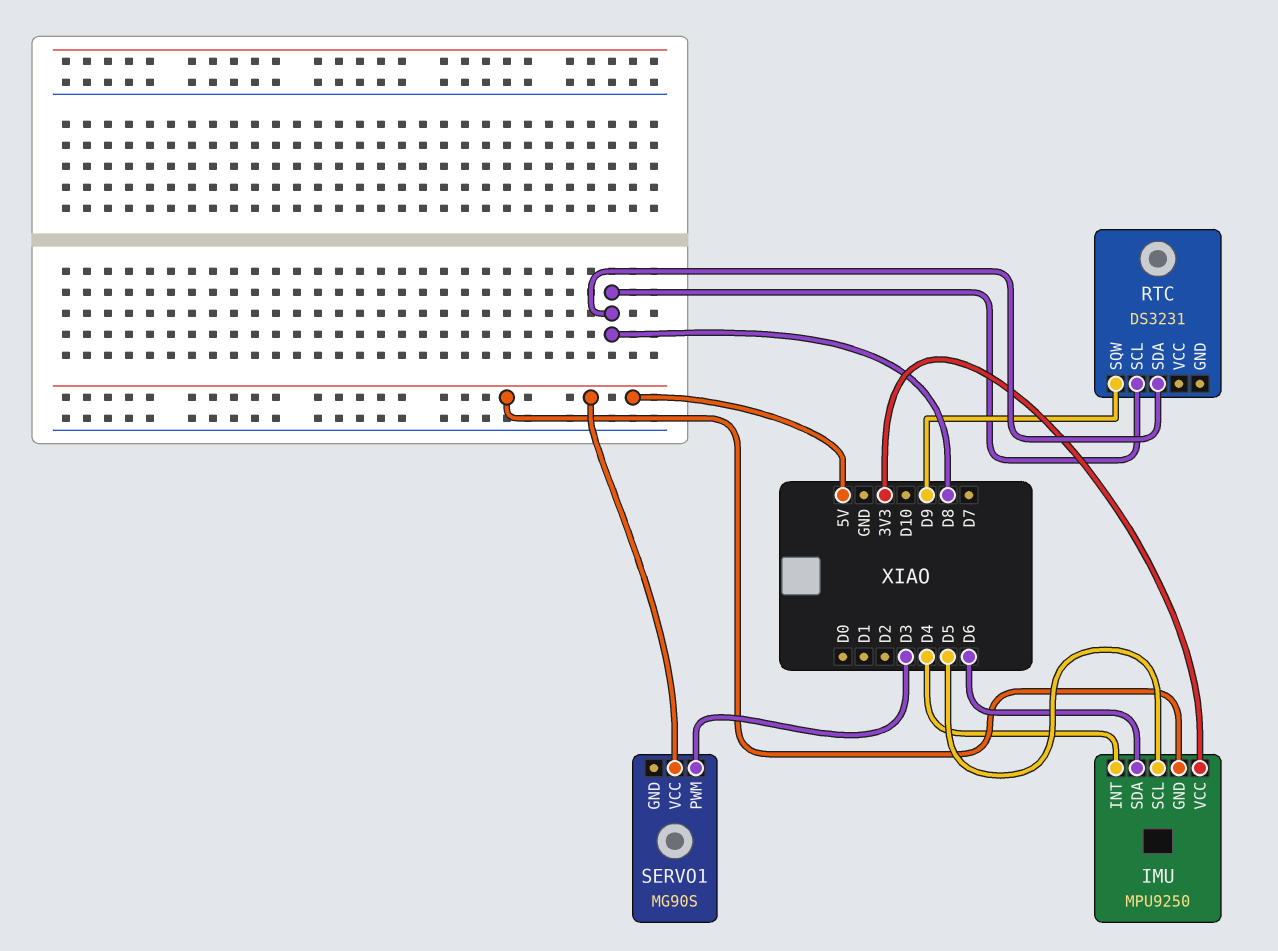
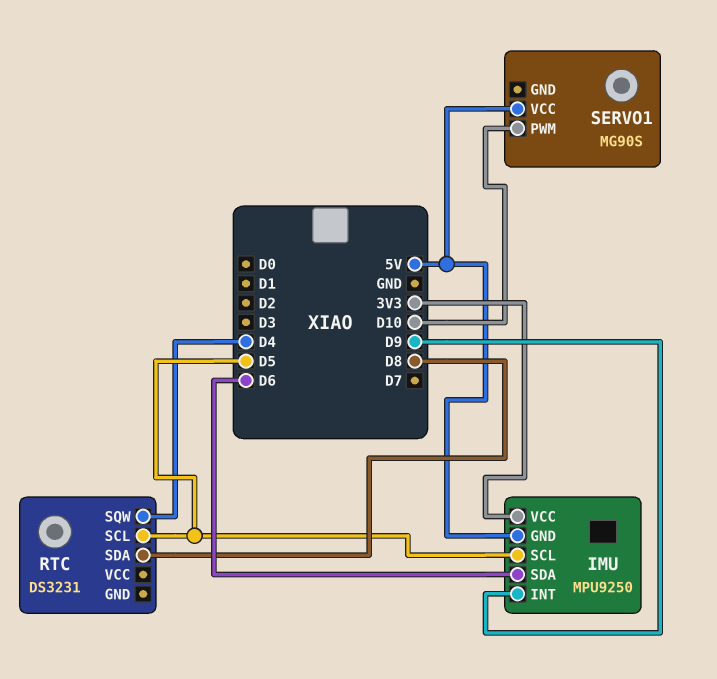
IMU pin INT: D4 -> D9
RTC pin SCL: D8 -> D5
RTC pin SQW: D9 -> D4
SERVO1 pin PWM: D3 -> D10

